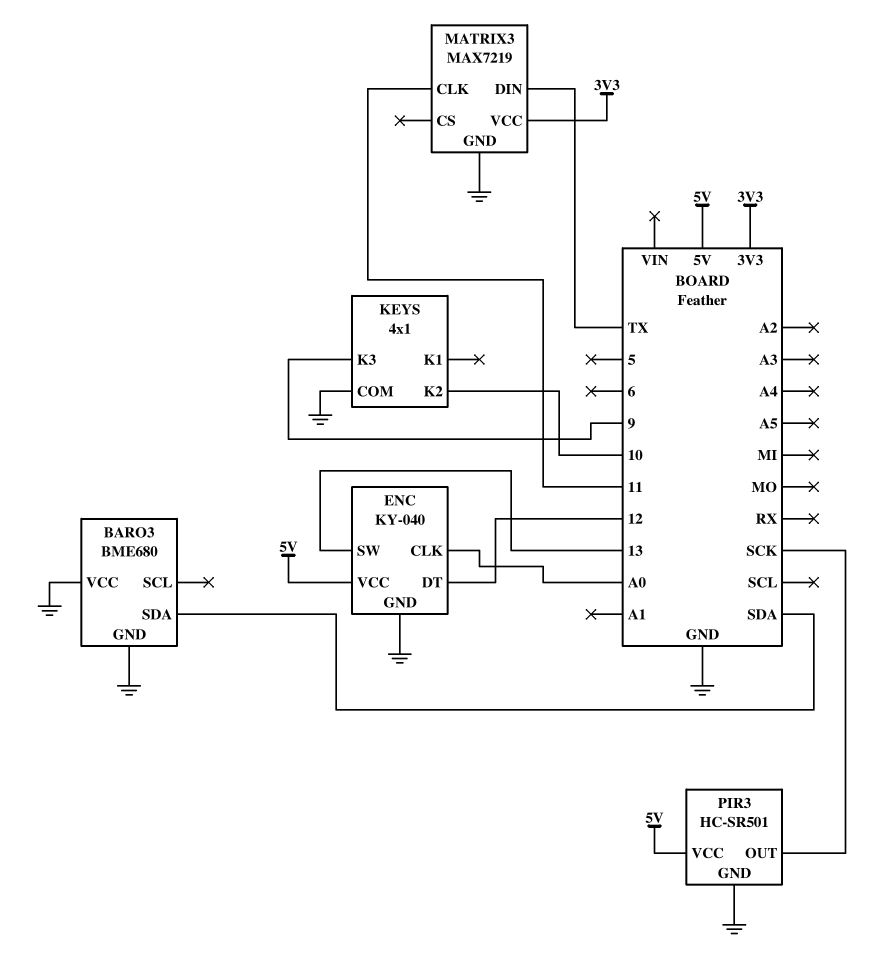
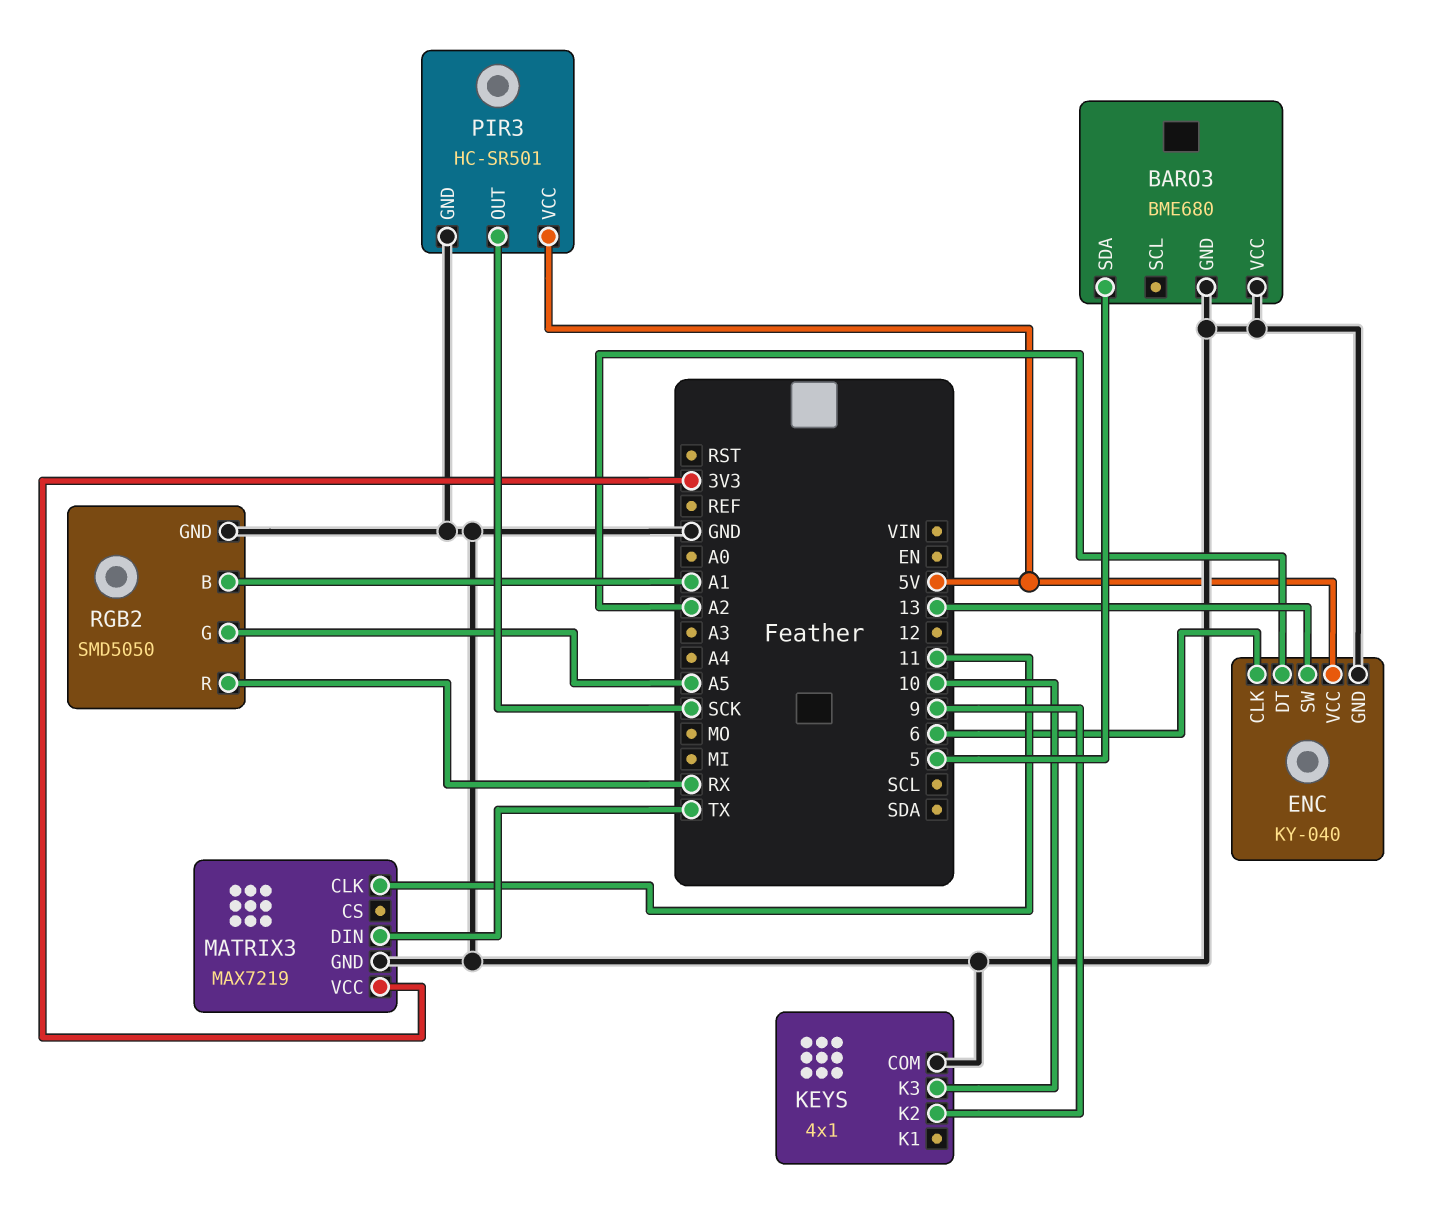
BARO3 pin SDA: SDA -> 5
ENC pin CLK: A0 -> 6
ENC pin DT: 12 -> A2
KEYS pin K2: 10 -> 9
KEYS pin K3: 9 -> 10
RGB2: none -> SMD5050
RGB2 pin B: none -> A1
RGB2 pin G: none -> A5
RGB2 pin GND: none -> GND
RGB2 pin R: none -> RX

